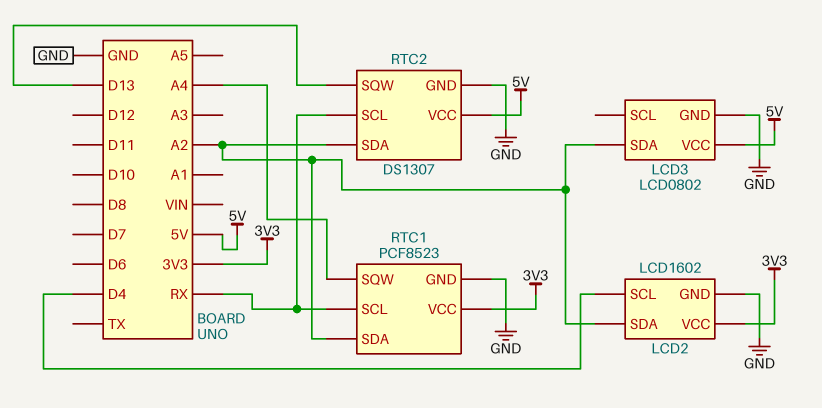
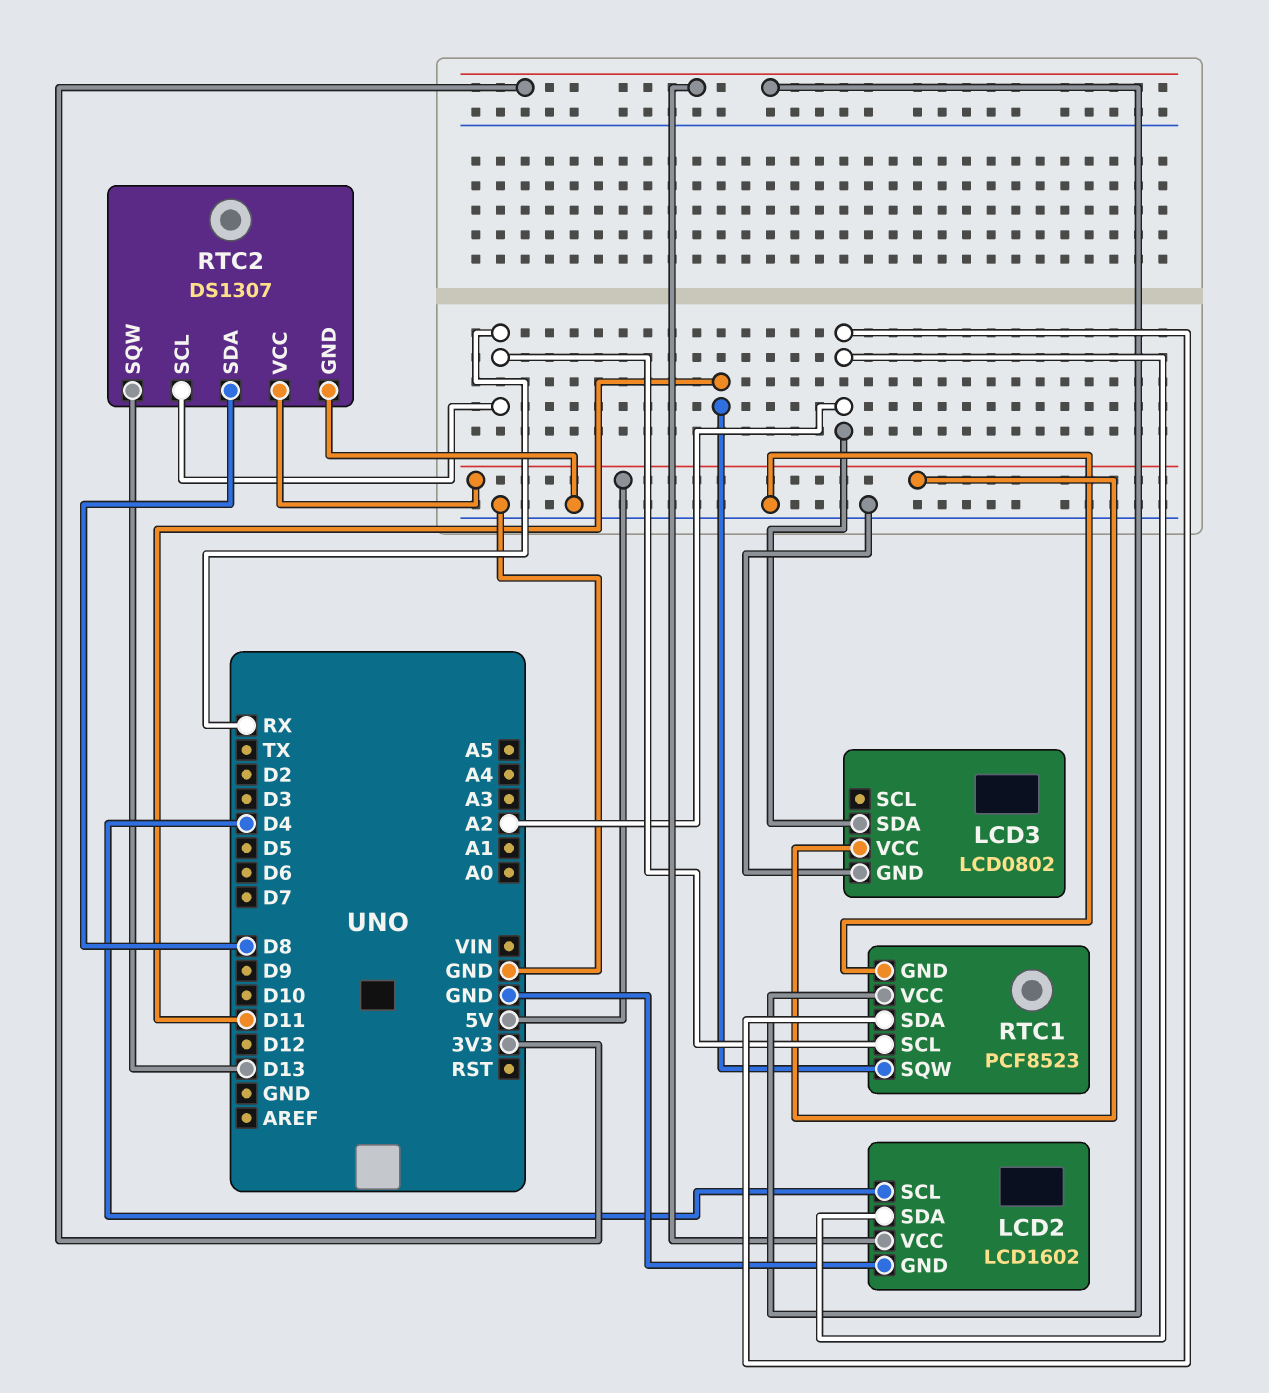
RTC1 pin SQW: A4 -> D11
RTC2 pin SDA: A2 -> D8

